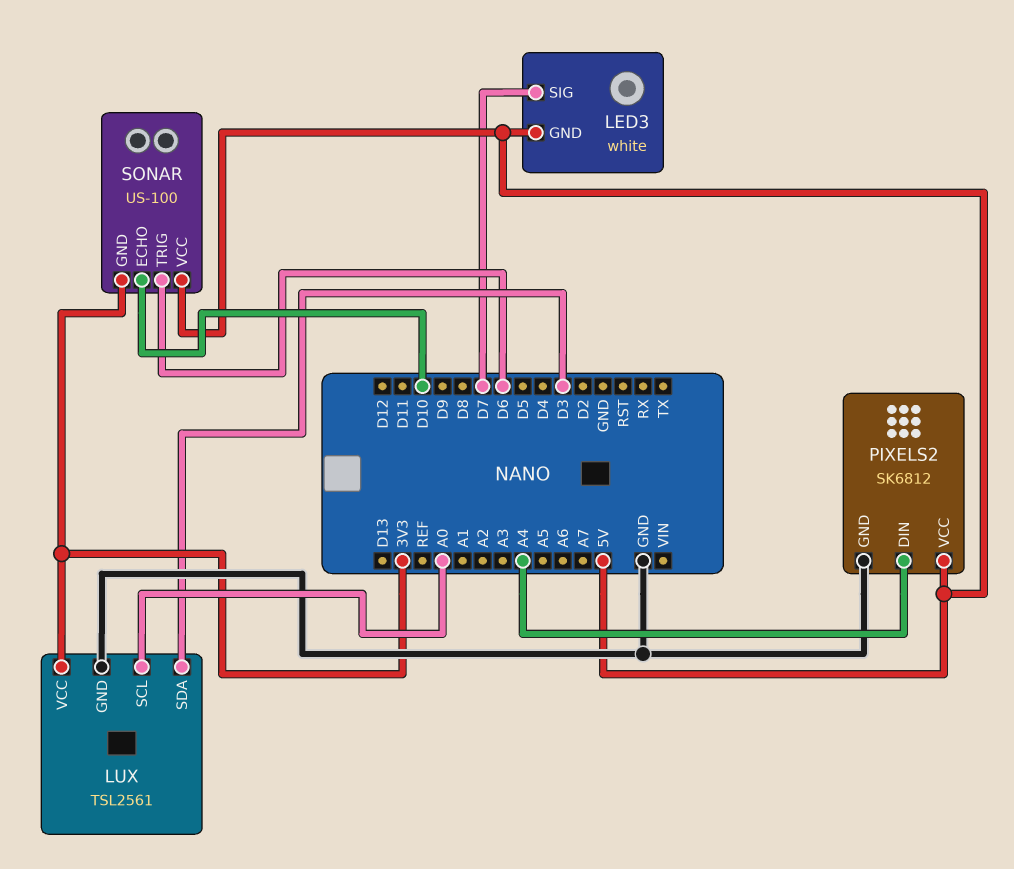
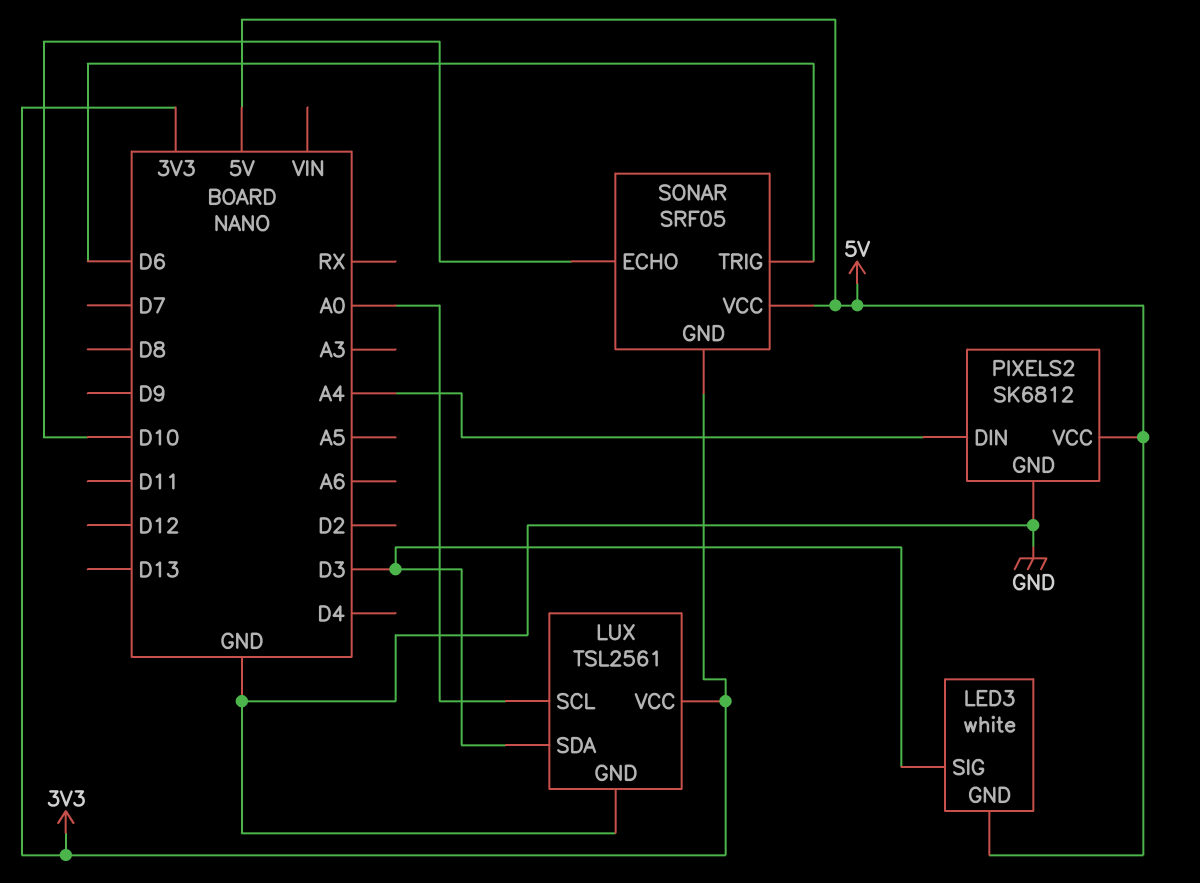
LED3 pin SIG: D7 -> D3
SONAR: US-100 -> SRF05

